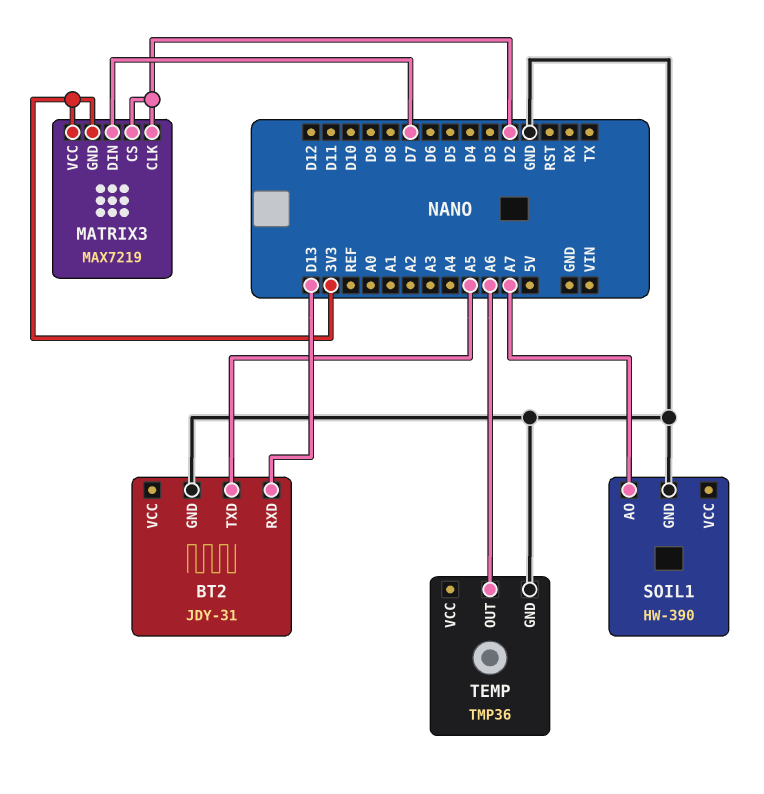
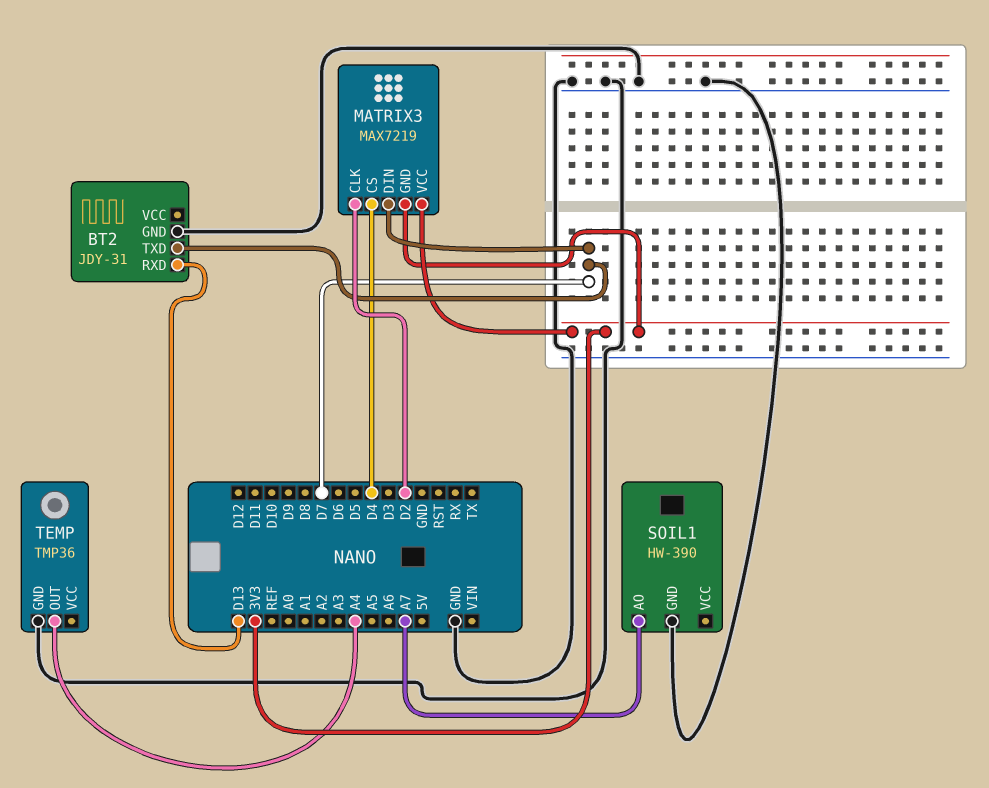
BT2 pin TXD: A5 -> D7
MATRIX3 pin CS: D2 -> D4
TEMP pin OUT: A6 -> A4

